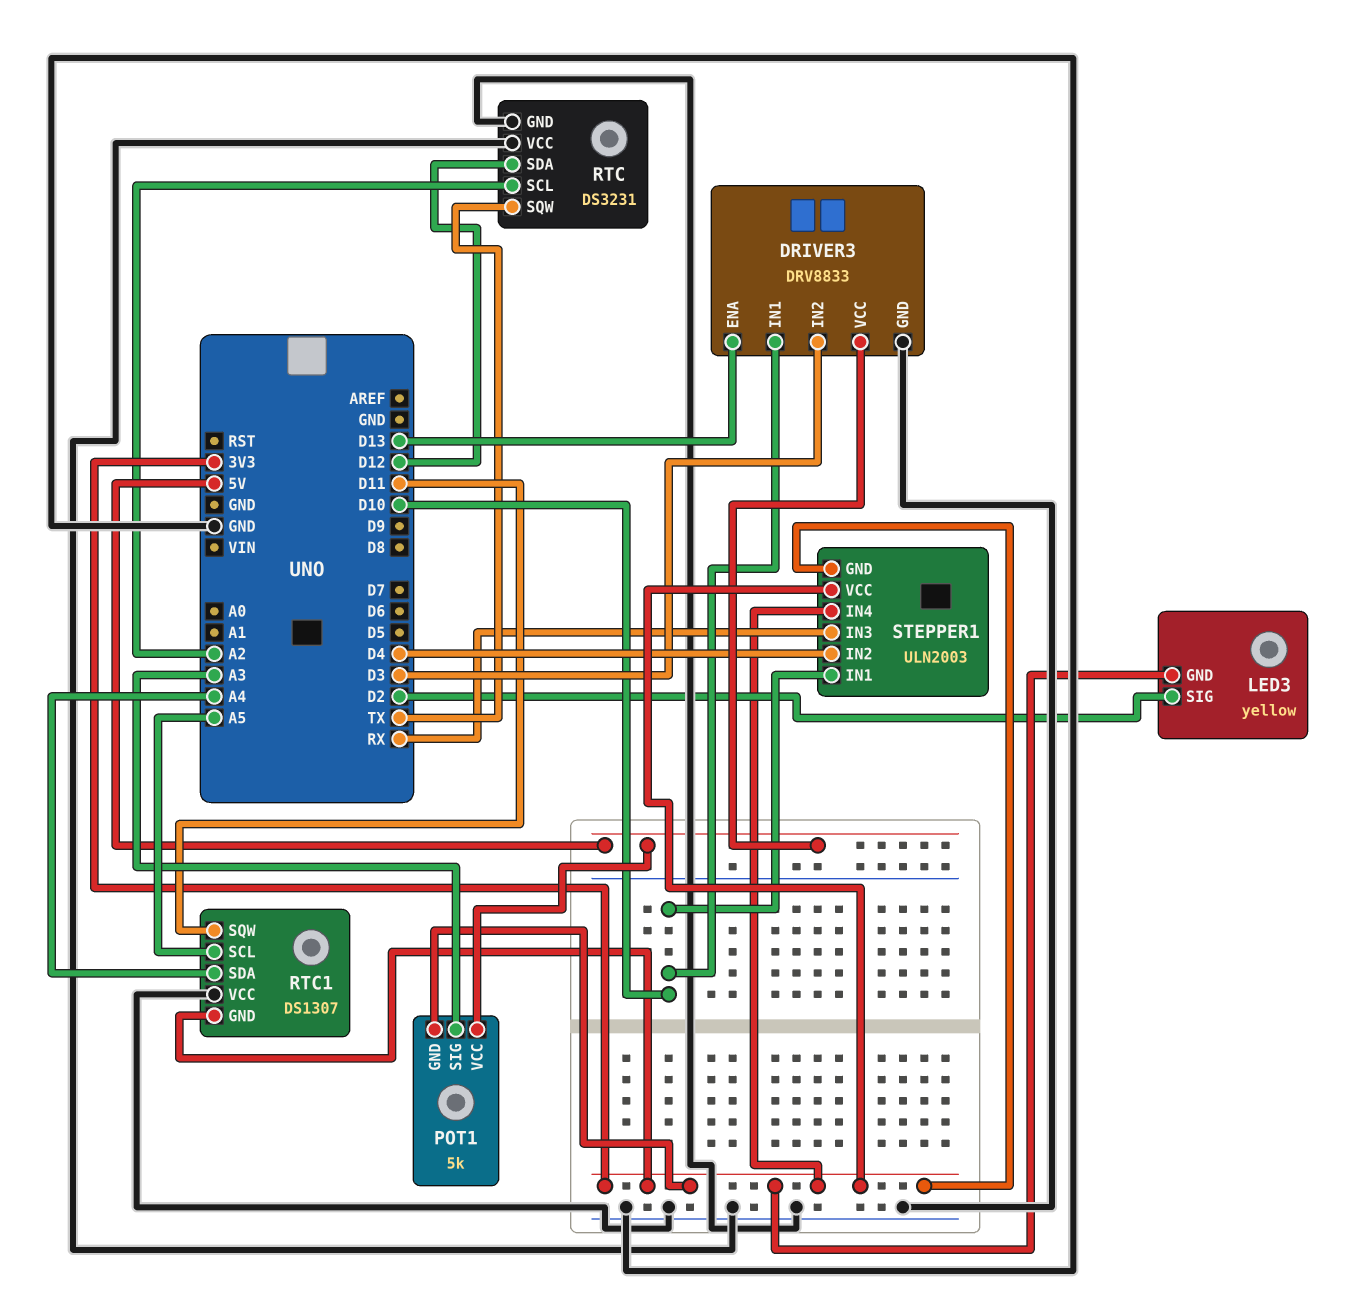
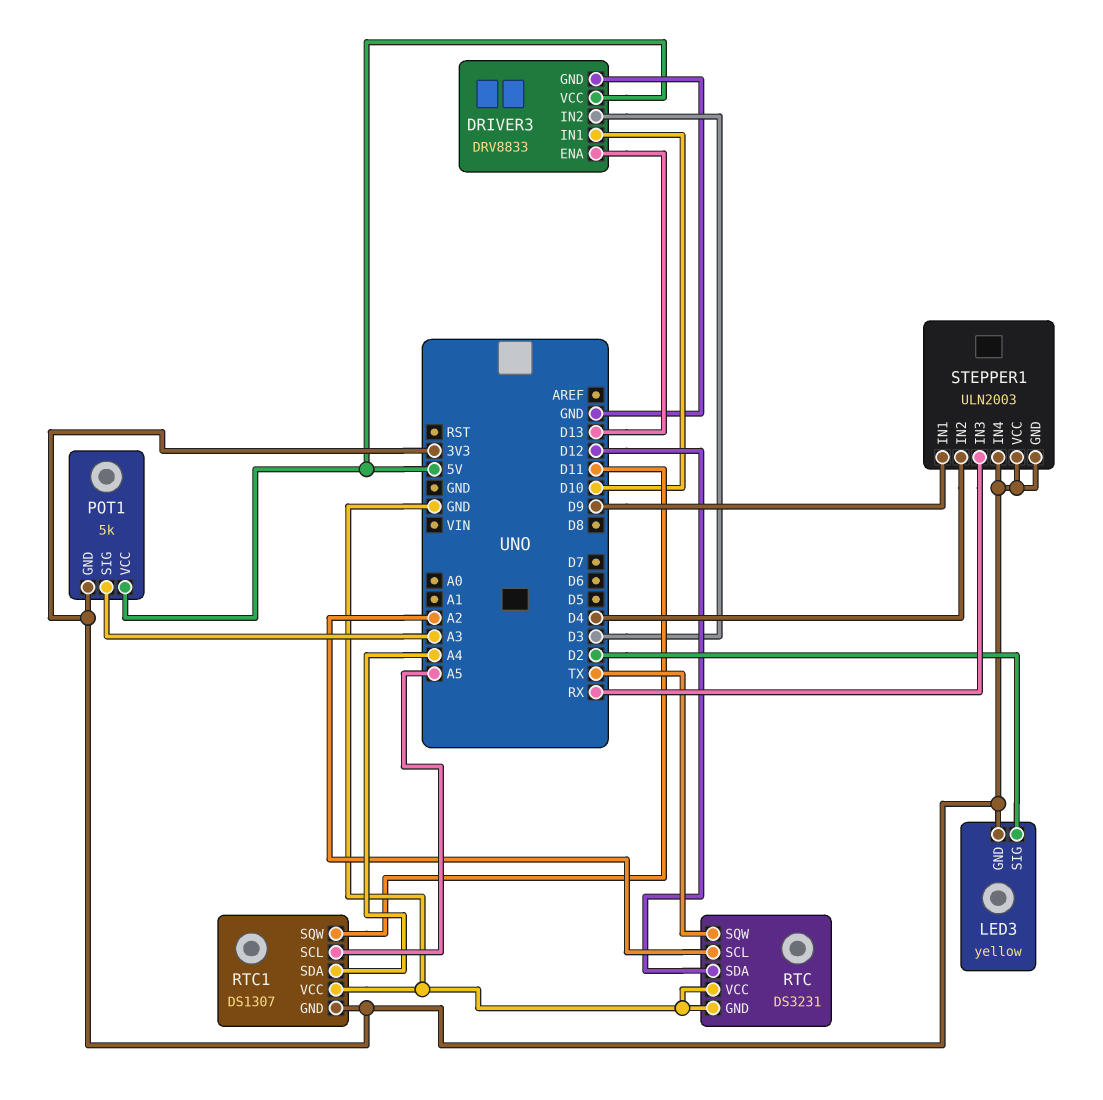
STEPPER1 pin IN1: D10 -> D9

